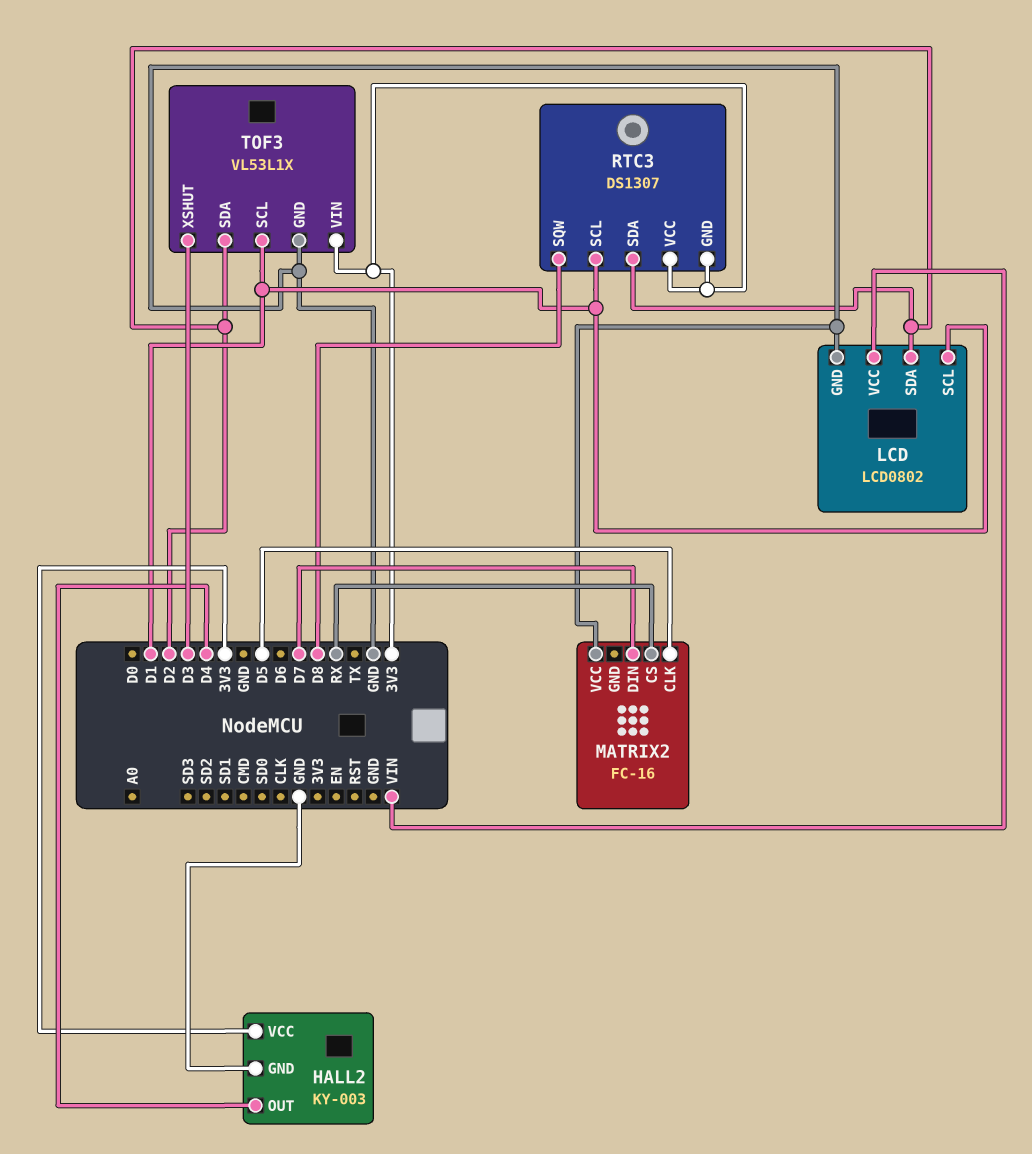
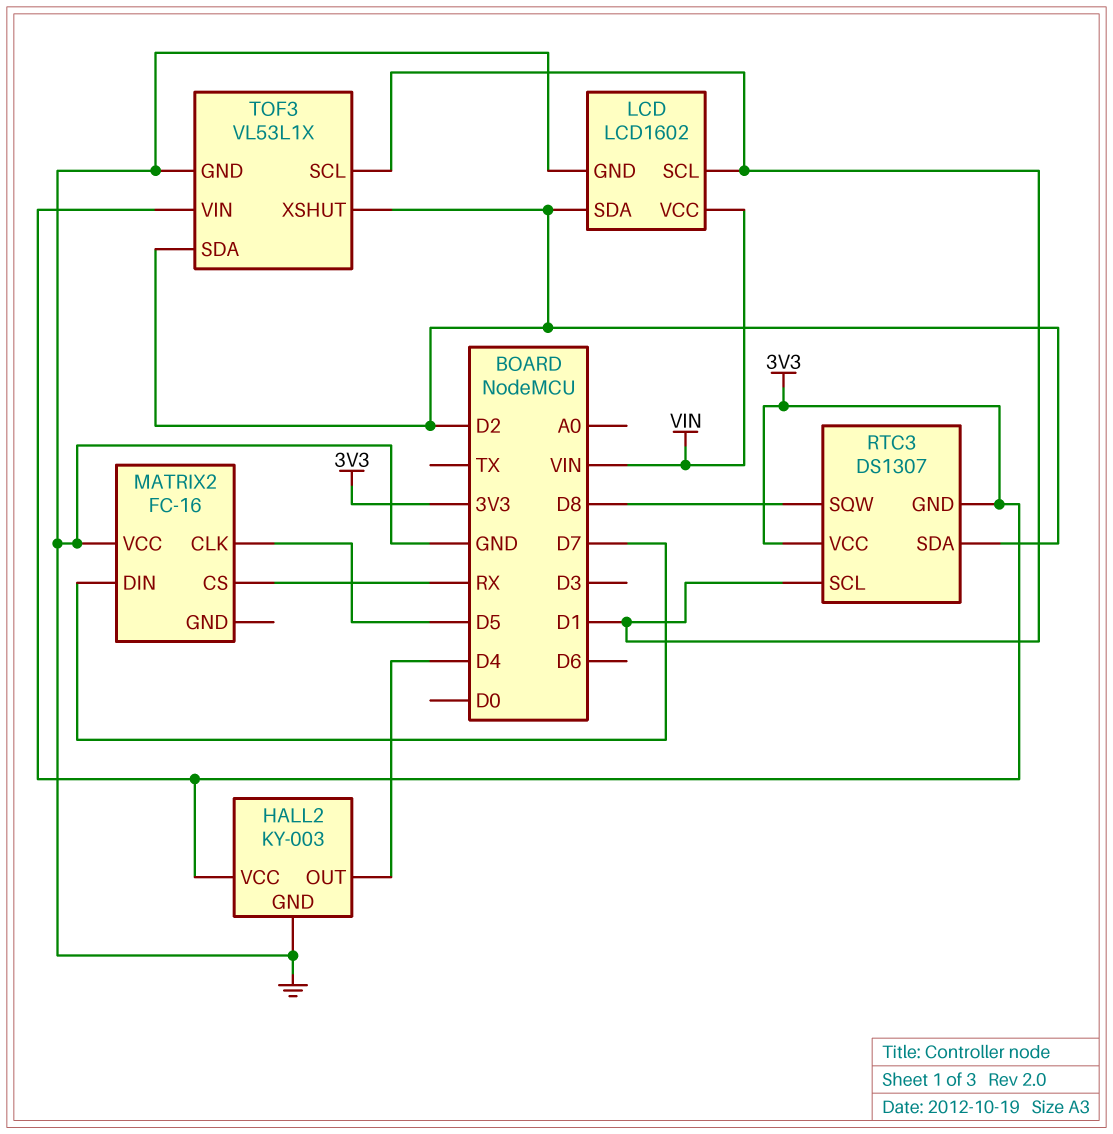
LCD: LCD0802 -> LCD1602
TOF3 pin XSHUT: D3 -> D2

